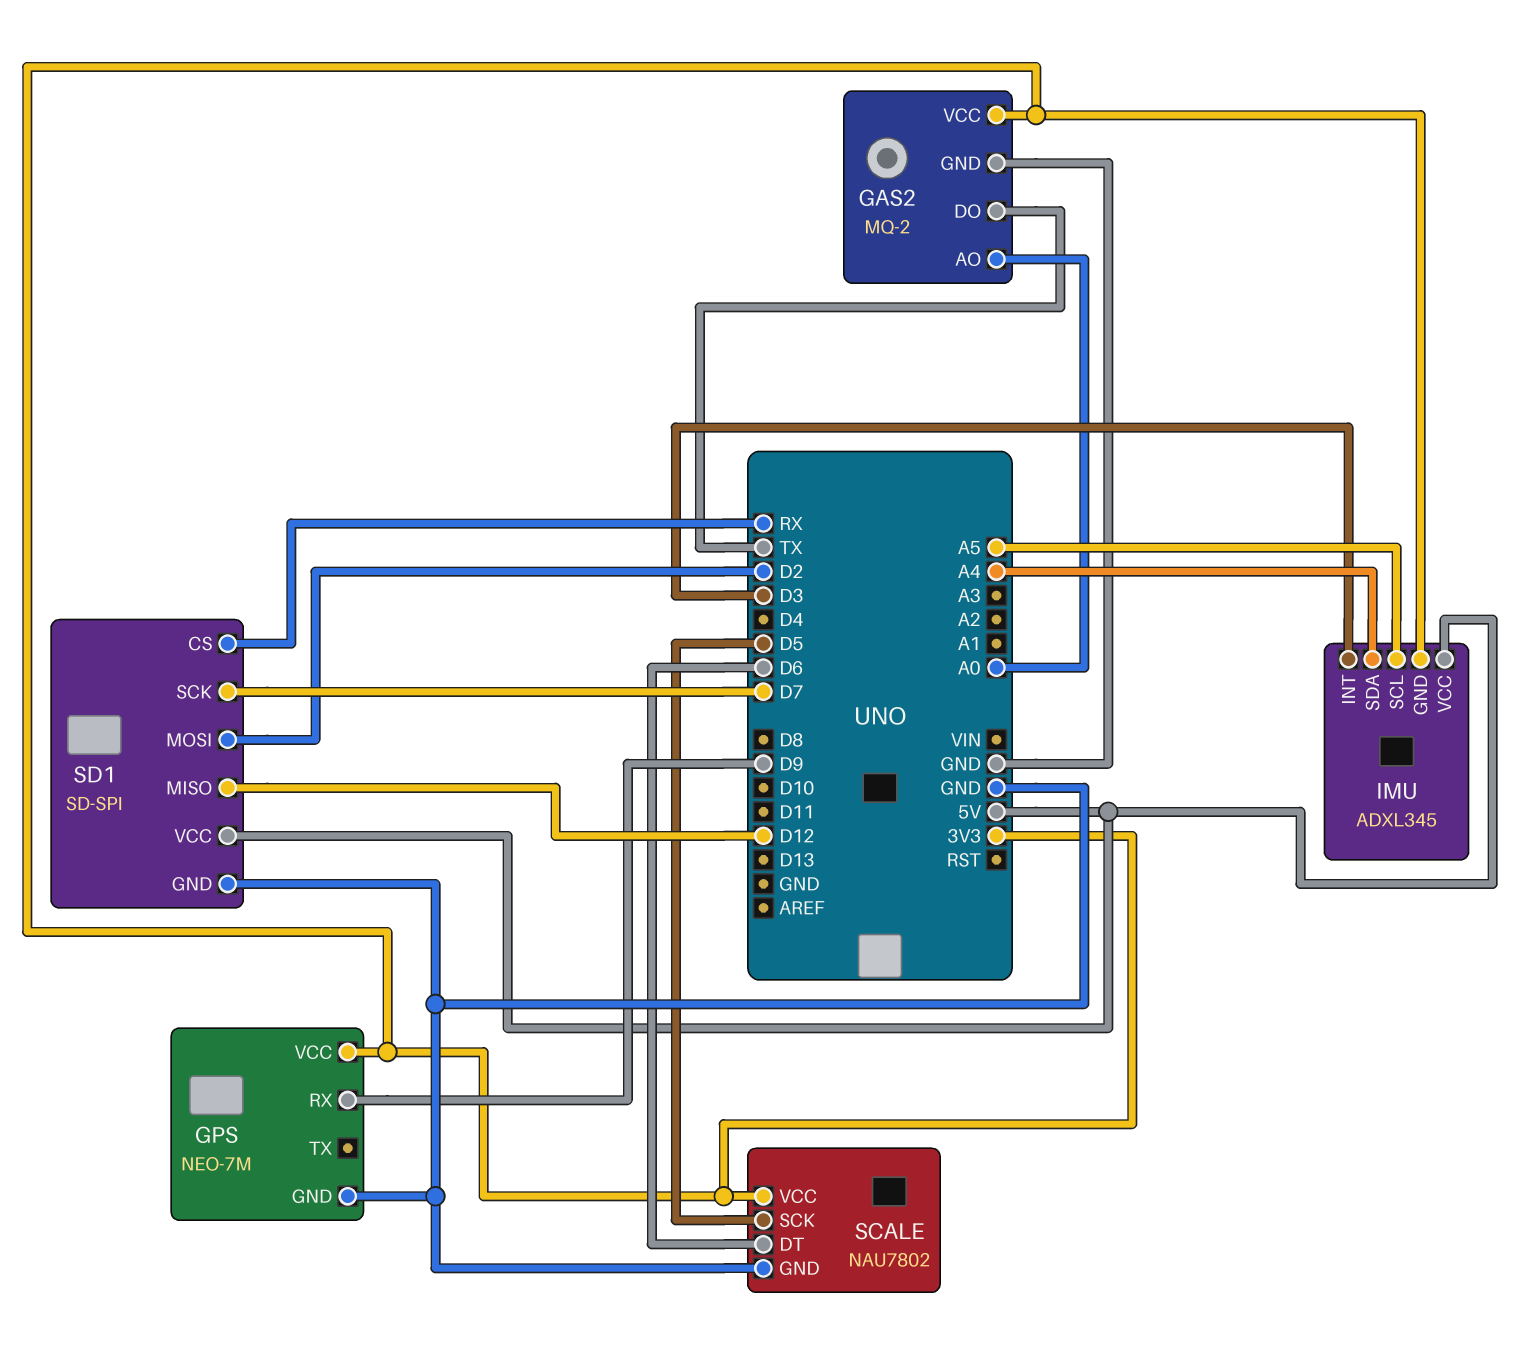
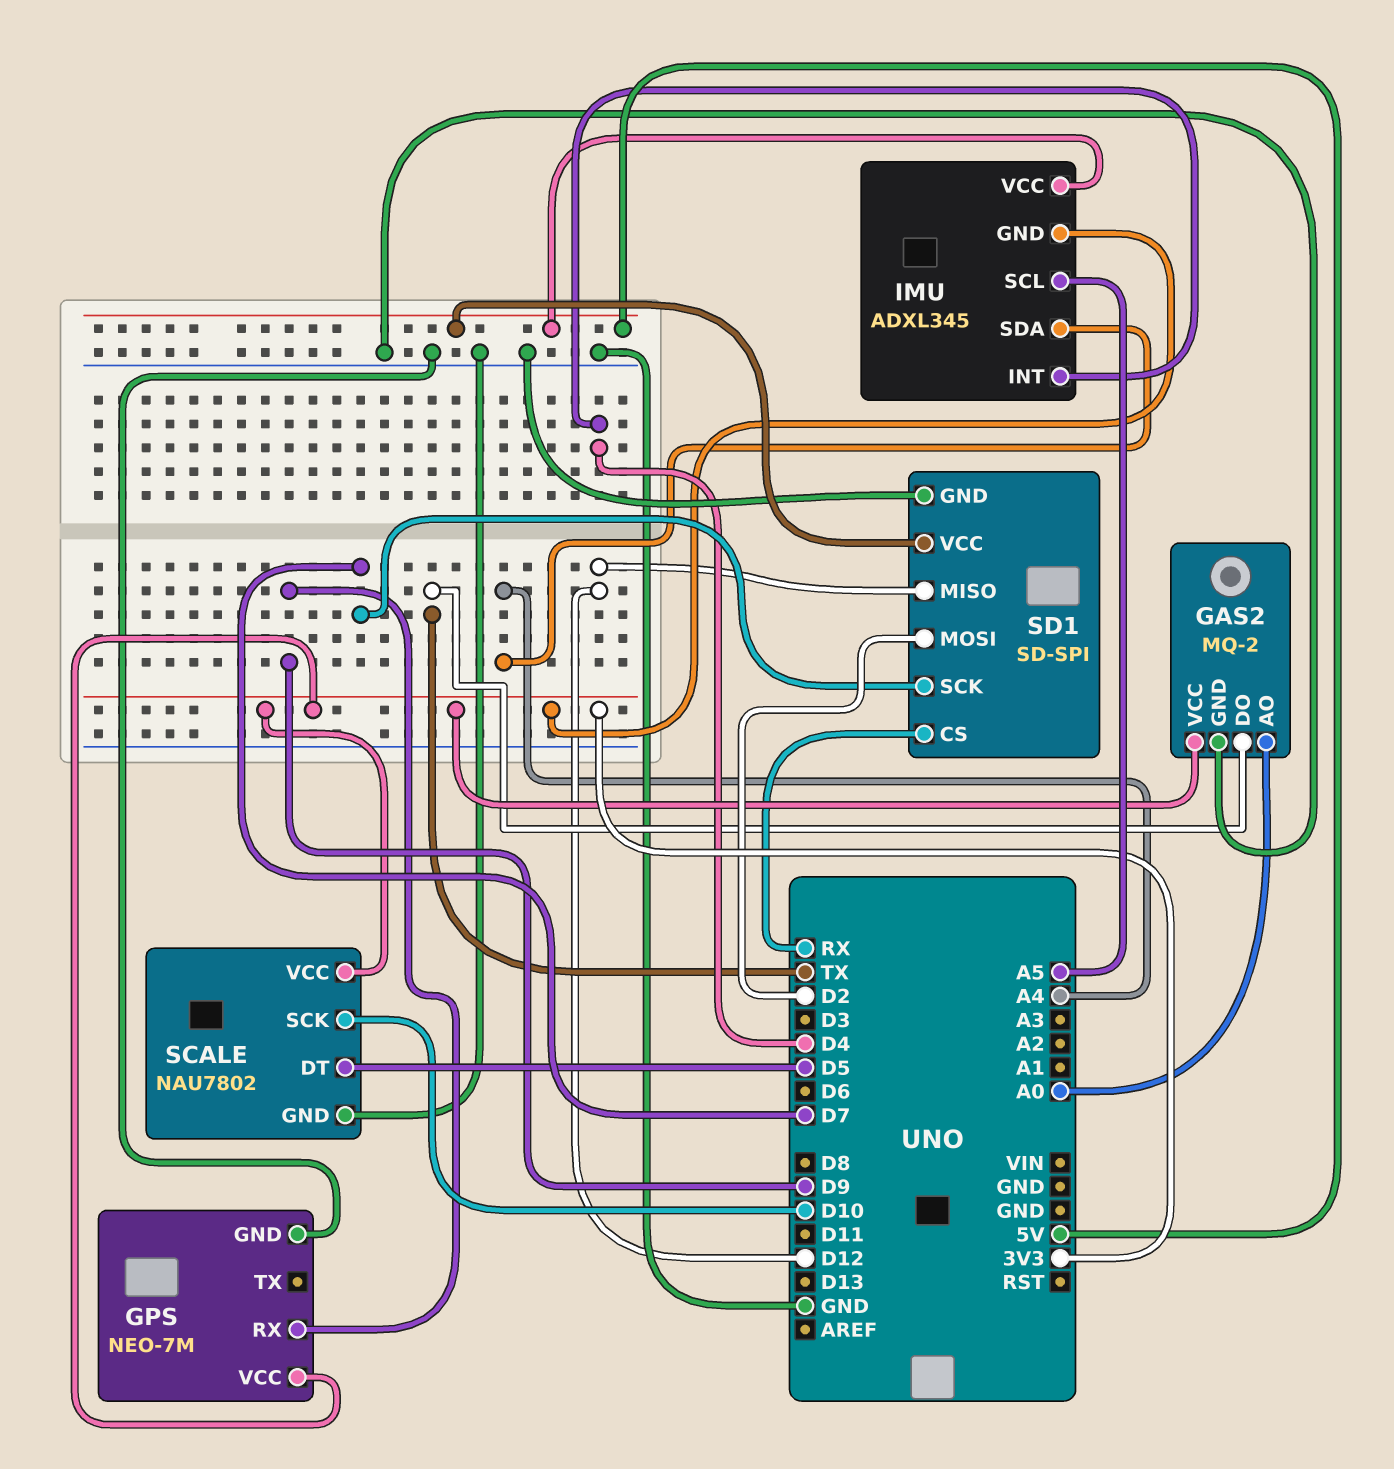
IMU pin INT: D3 -> D4
SCALE pin DT: D6 -> D5
SCALE pin SCK: D5 -> D10

